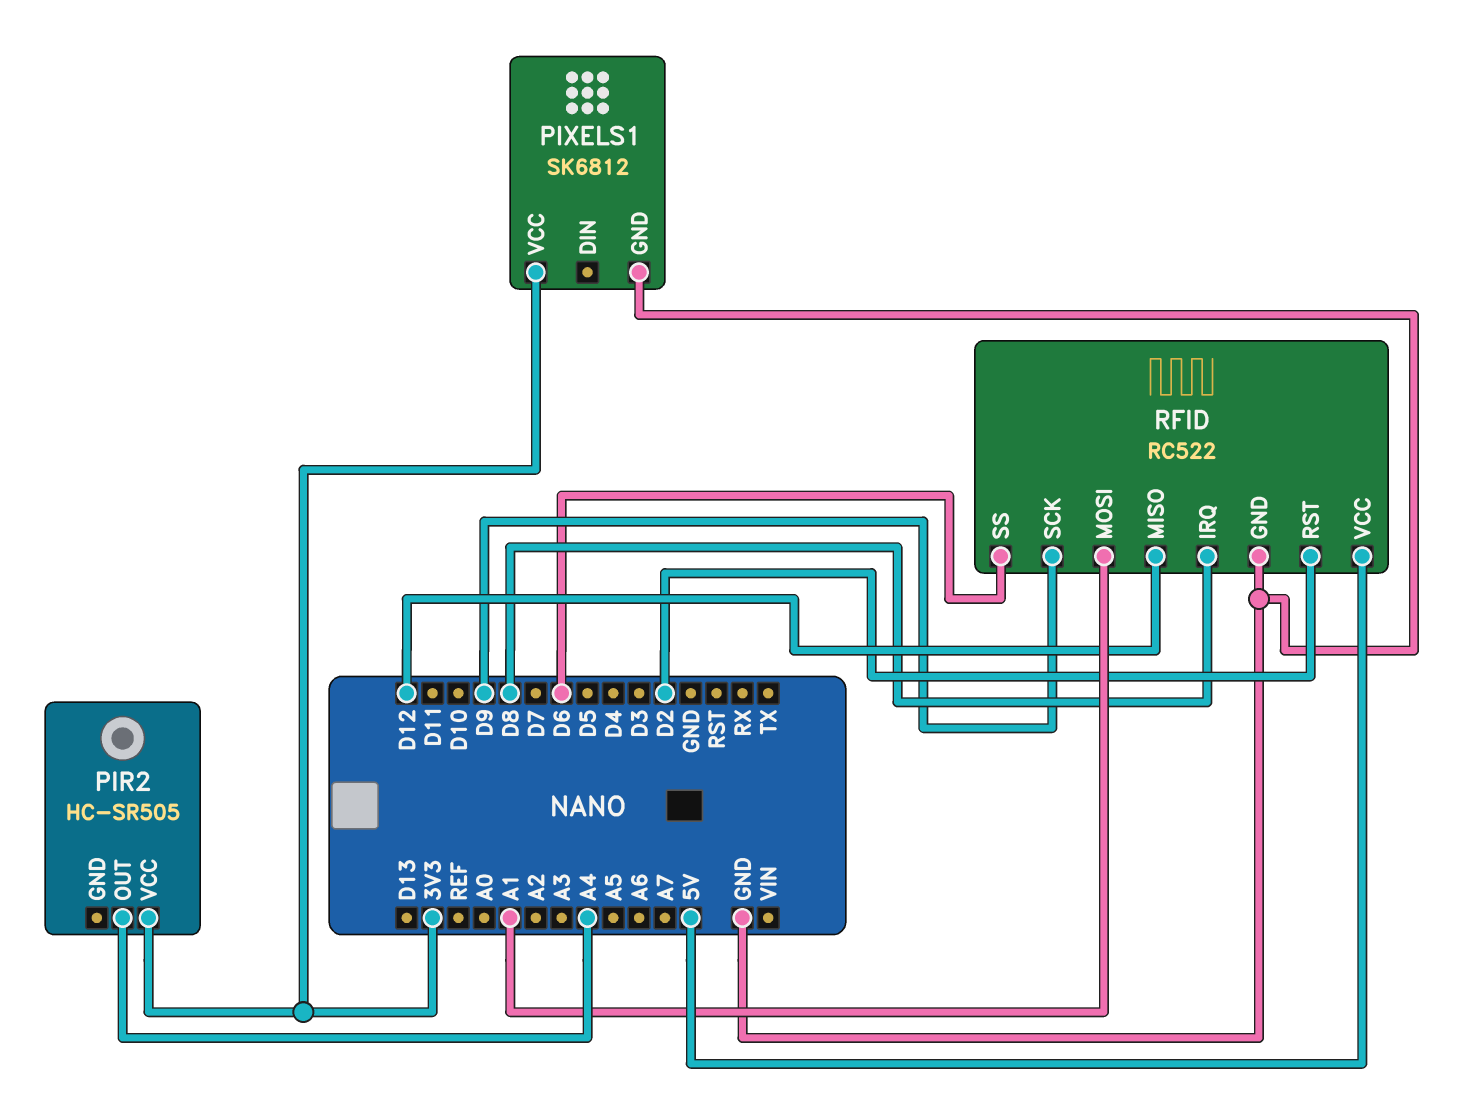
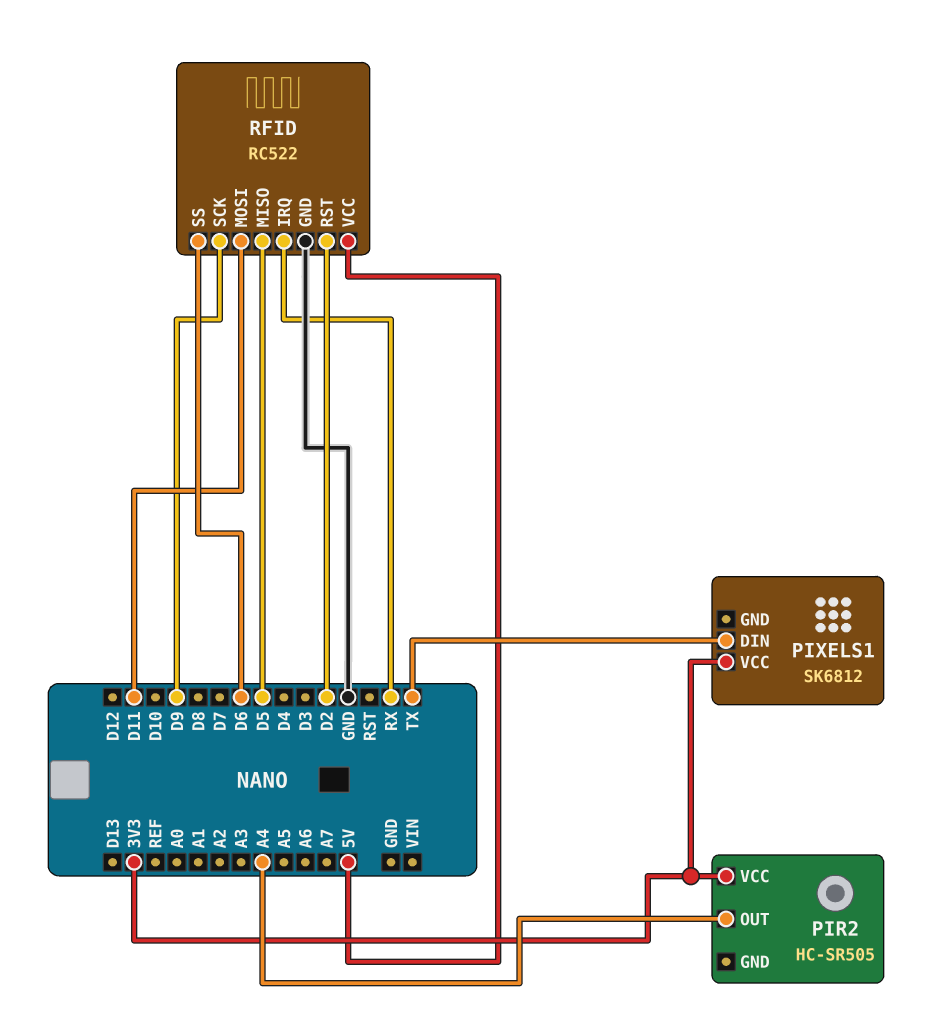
PIXELS1 pin DIN: none -> TX
PIXELS1 pin GND: GND -> none
RFID pin IRQ: D8 -> RX
RFID pin MISO: D12 -> D5
RFID pin MOSI: A1 -> D11

